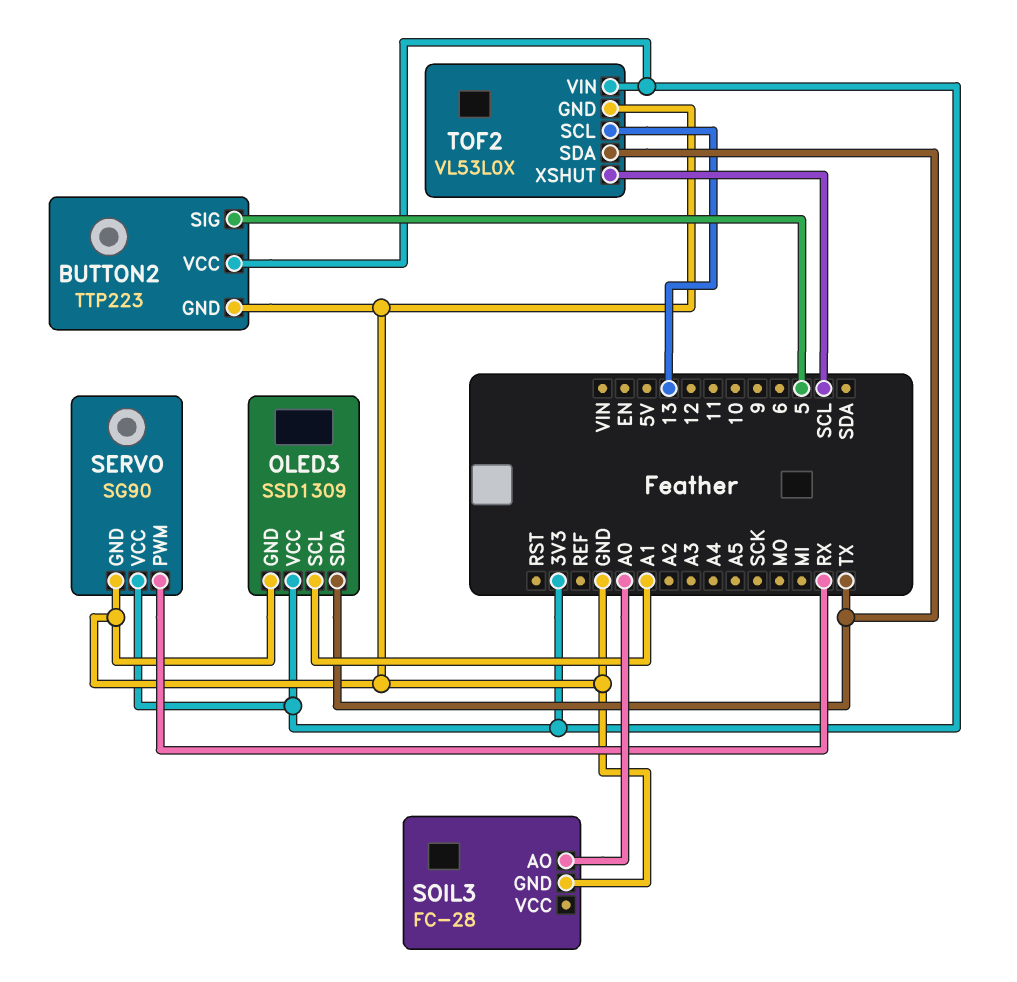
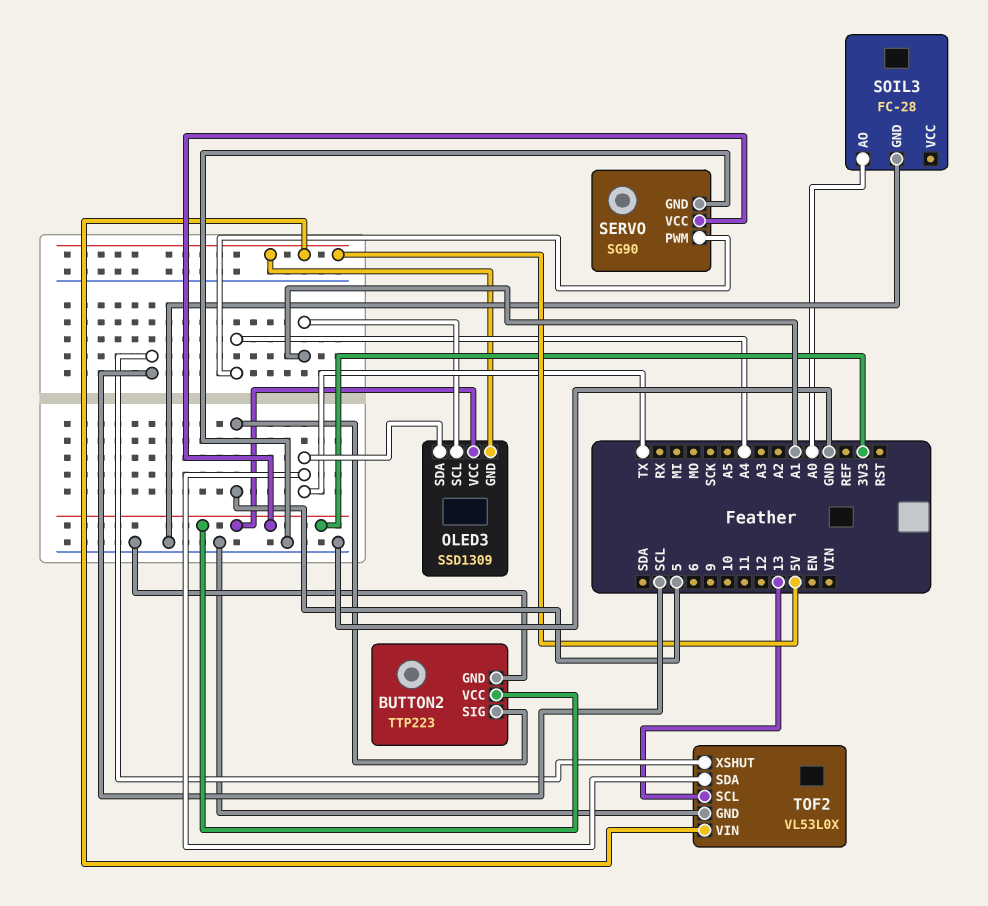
OLED3 pin GND: GND -> 5V
SERVO pin PWM: RX -> A4
TOF2 pin VIN: 3V3 -> 5V

